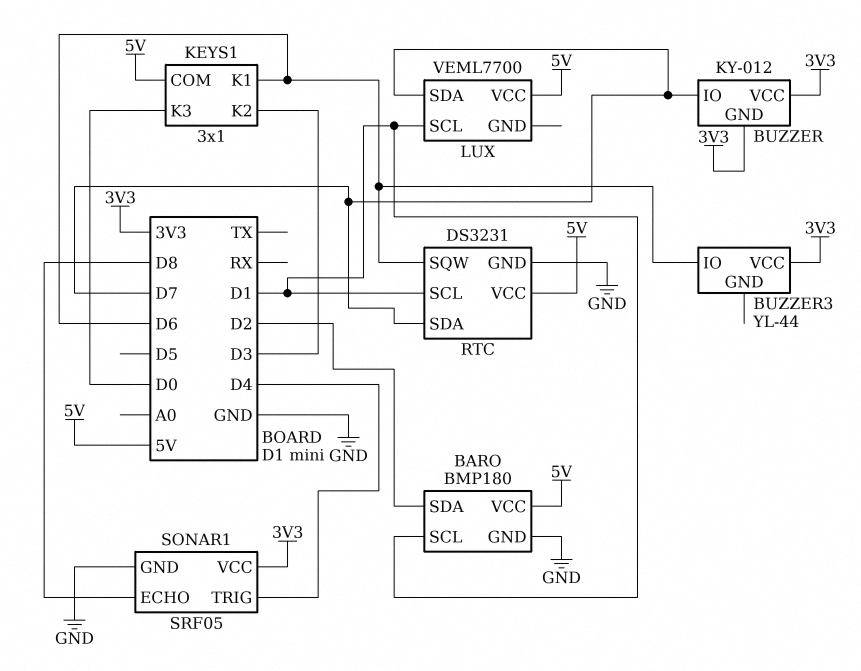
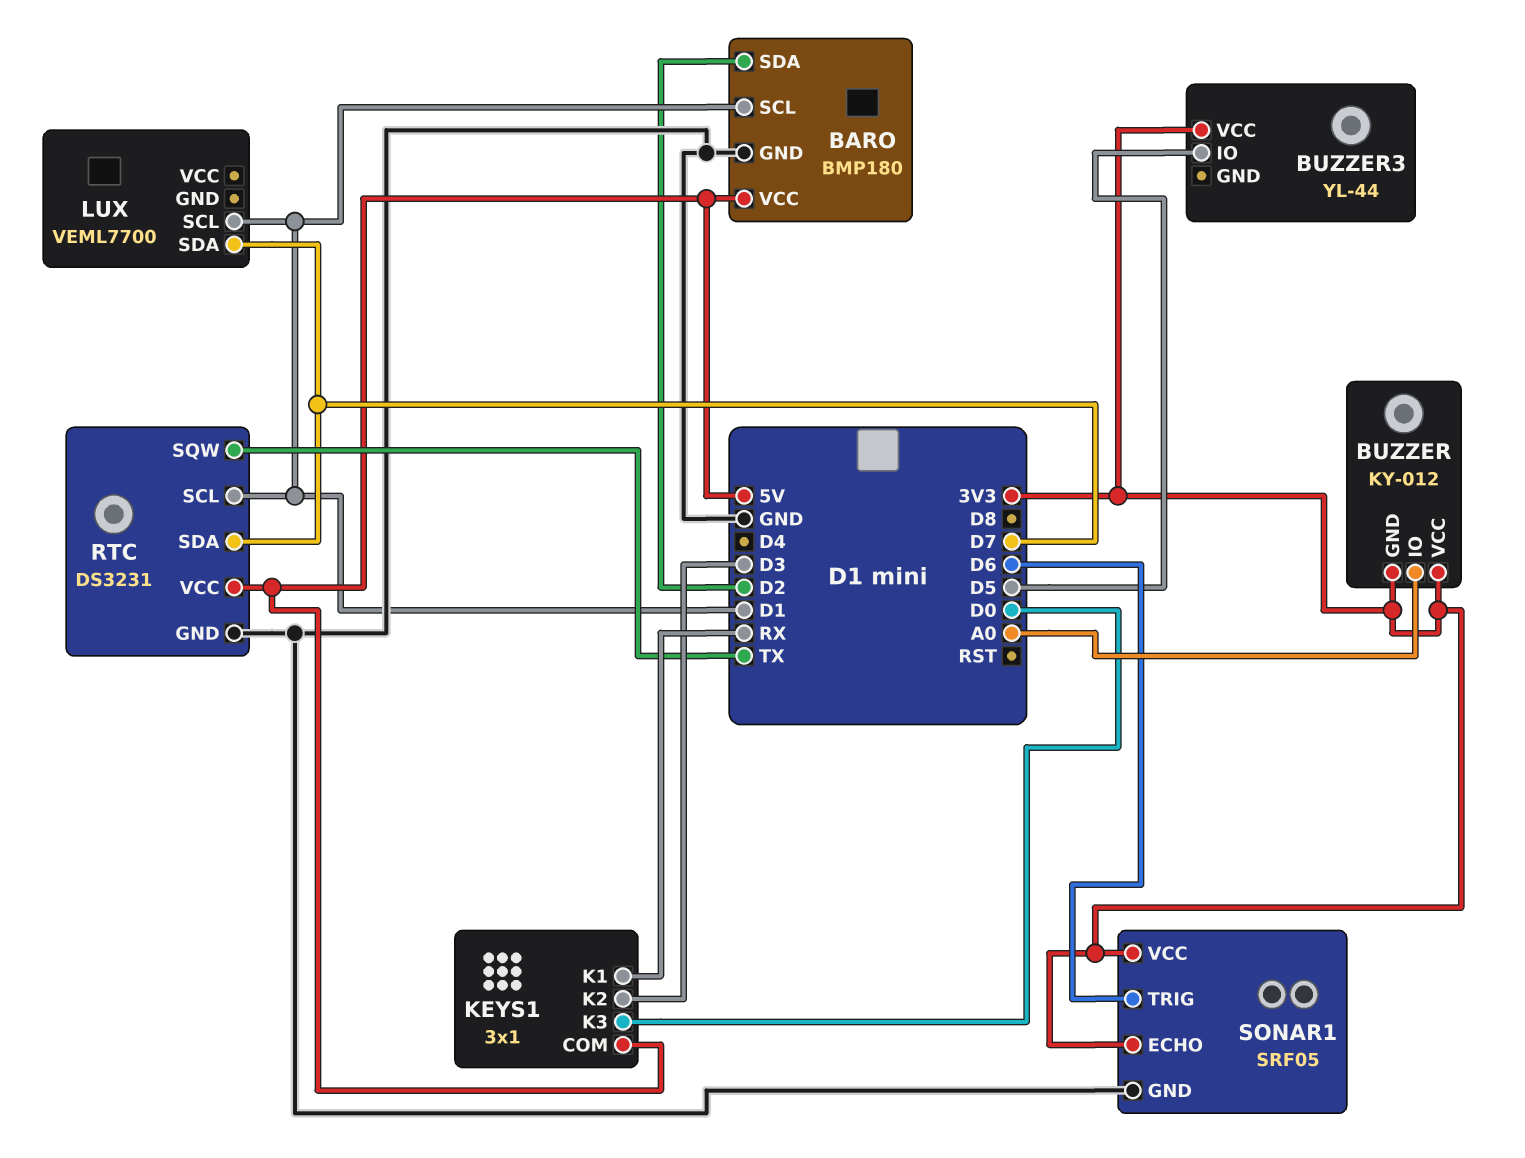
BUZZER pin IO: D7 -> A0
BUZZER3 pin IO: D6 -> D5
KEYS1 pin K1: D6 -> RX
LUX pin VCC: 5V -> none
RTC pin SQW: D6 -> TX
SONAR1 pin ECHO: D8 -> 3V3
SONAR1 pin TRIG: D4 -> D6

